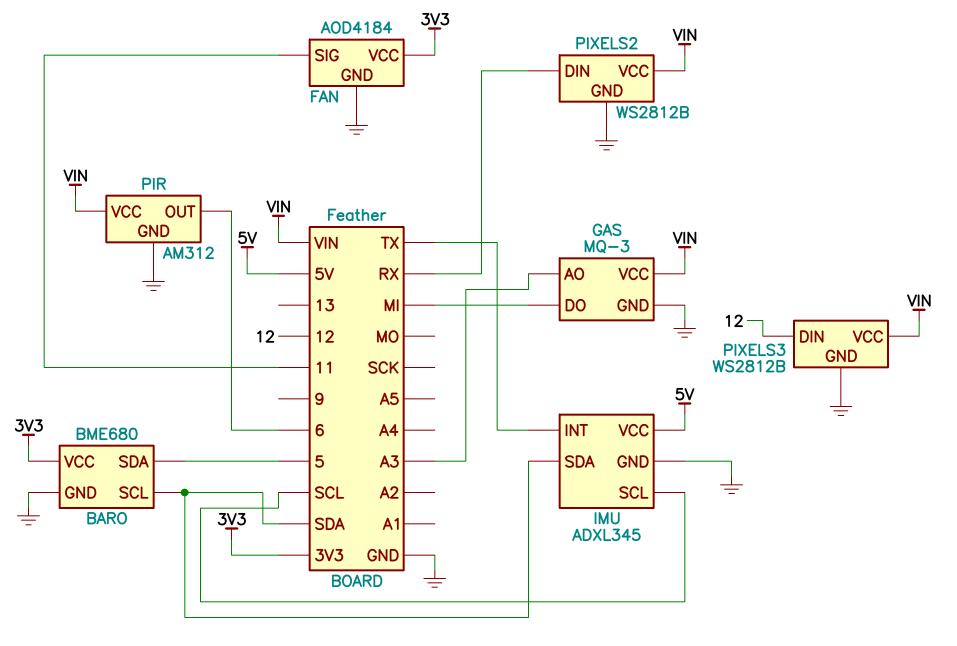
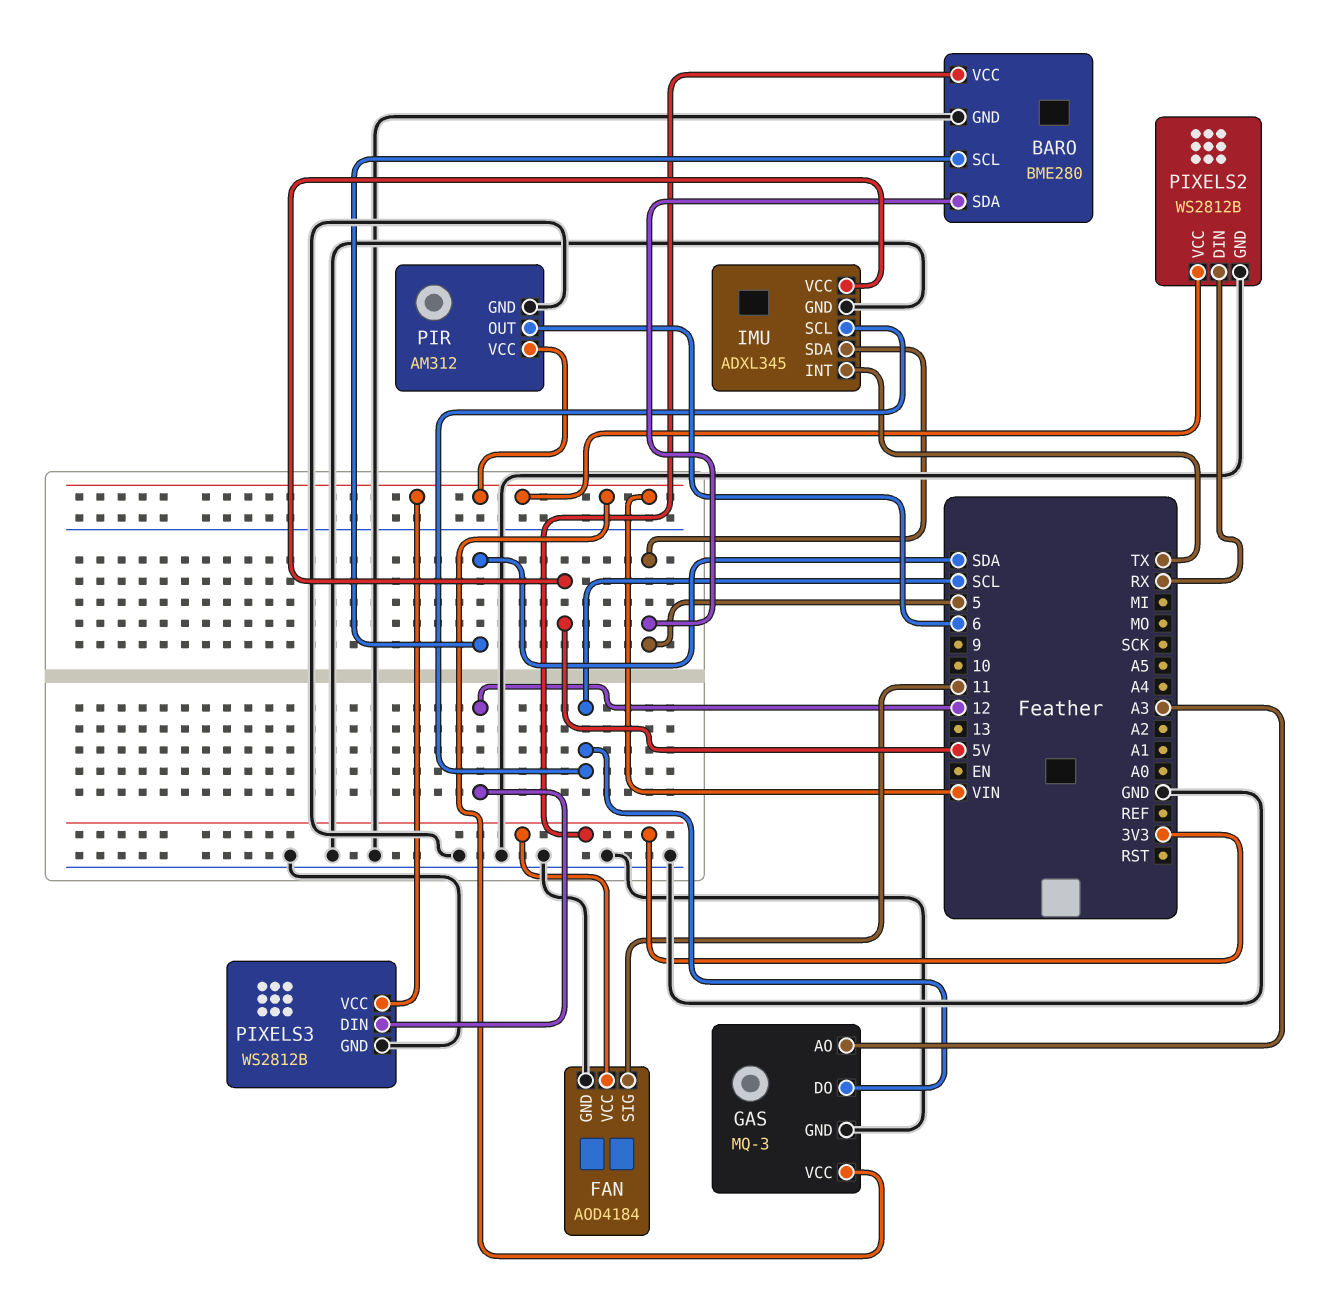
BARO: BME680 -> BME280
GAS pin DO: MI -> SCL
IMU pin SDA: SDA -> 5

